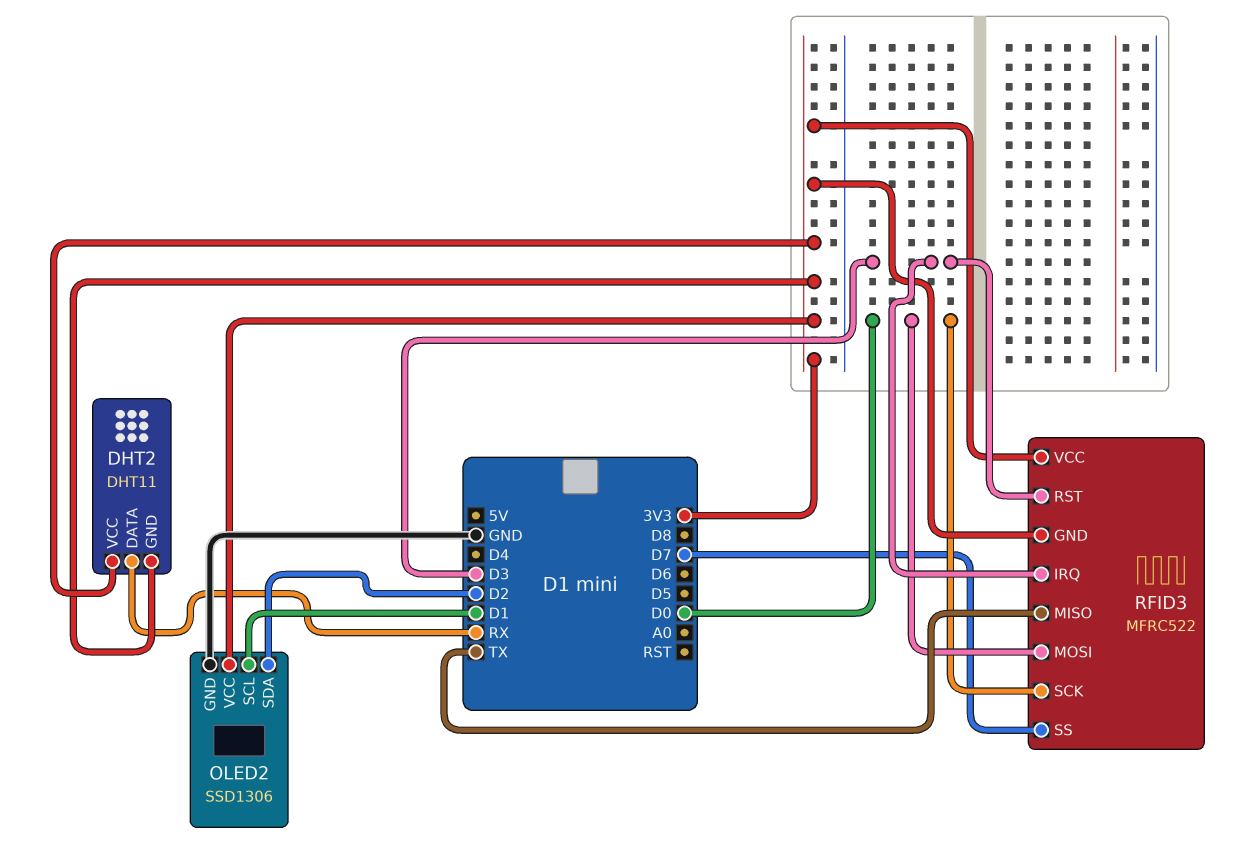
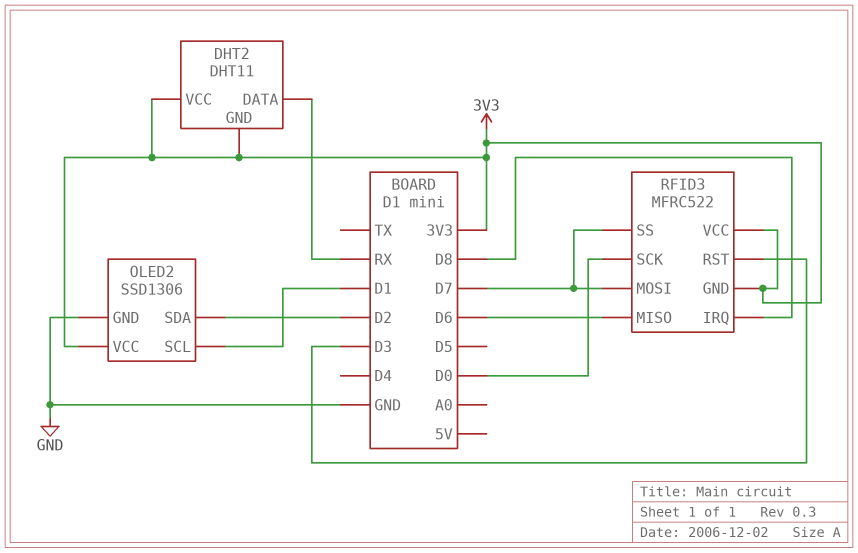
RFID3 pin IRQ: D3 -> D8
RFID3 pin MISO: TX -> D6
RFID3 pin MOSI: D0 -> D7

